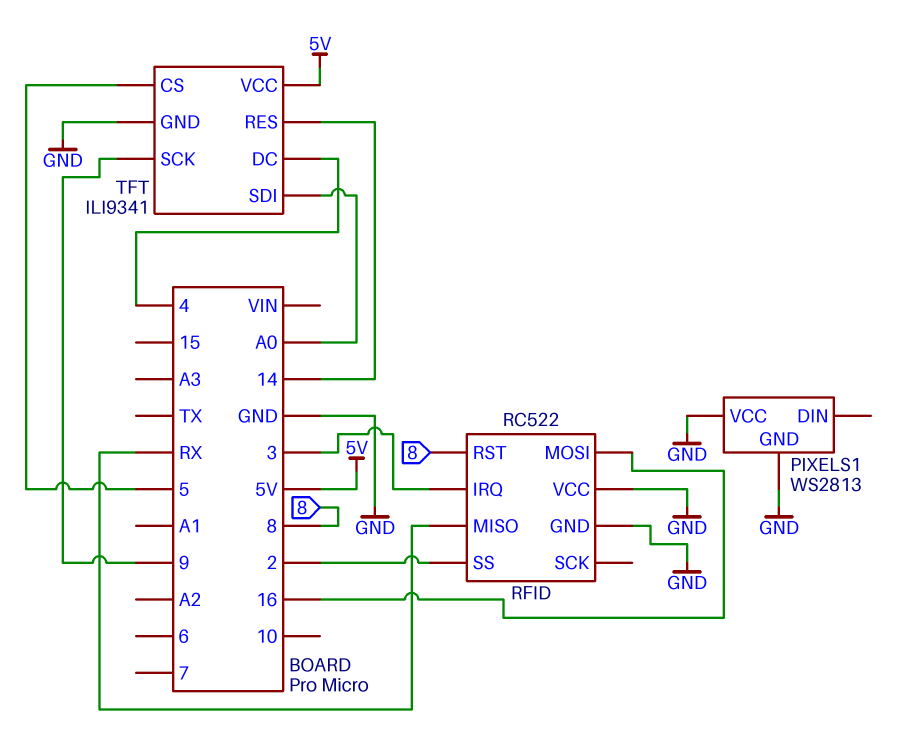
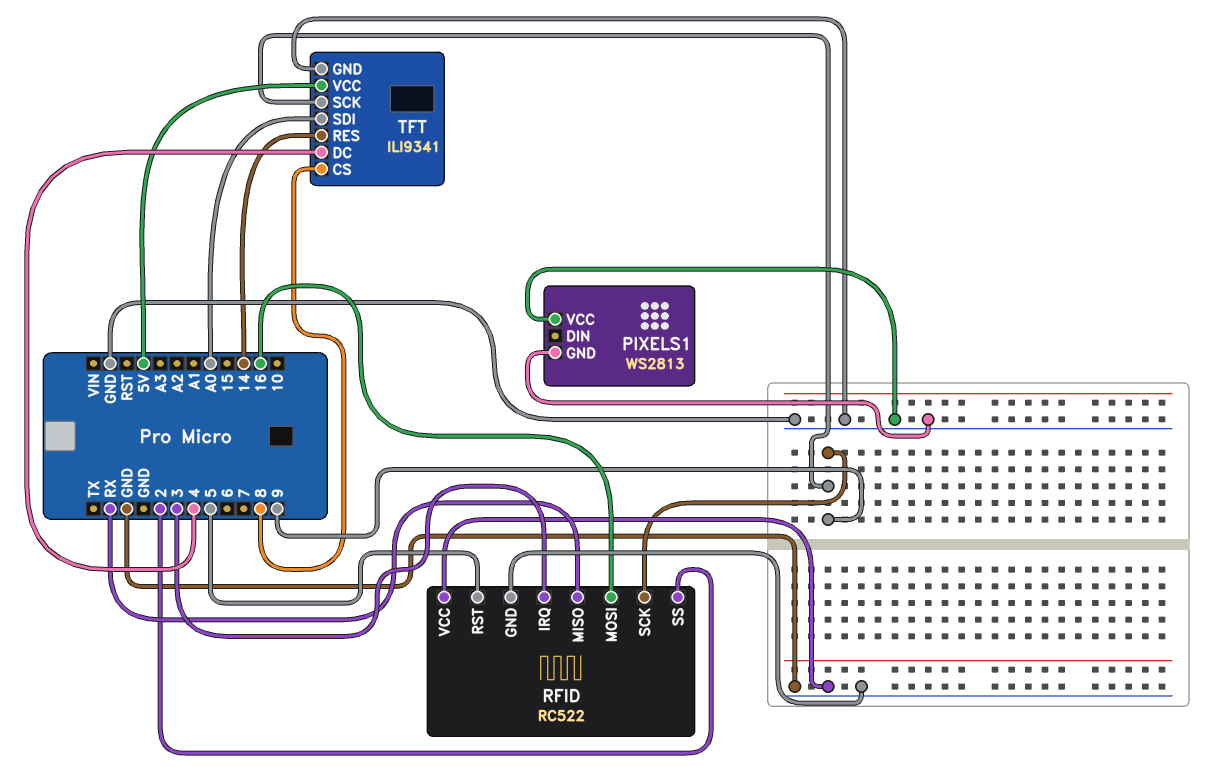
RFID pin RST: 8 -> 5
RFID pin SCK: none -> 9
TFT pin CS: 5 -> 8

